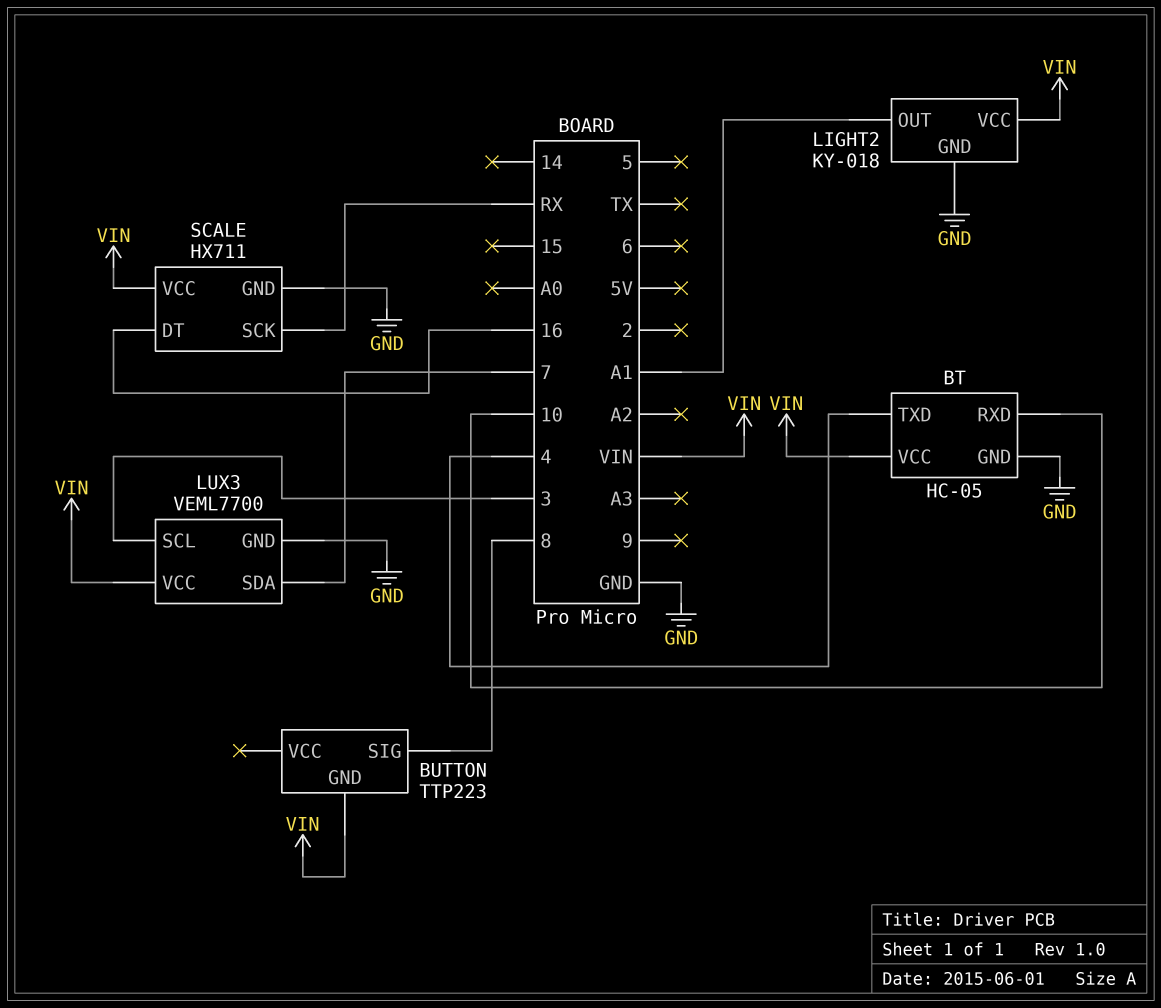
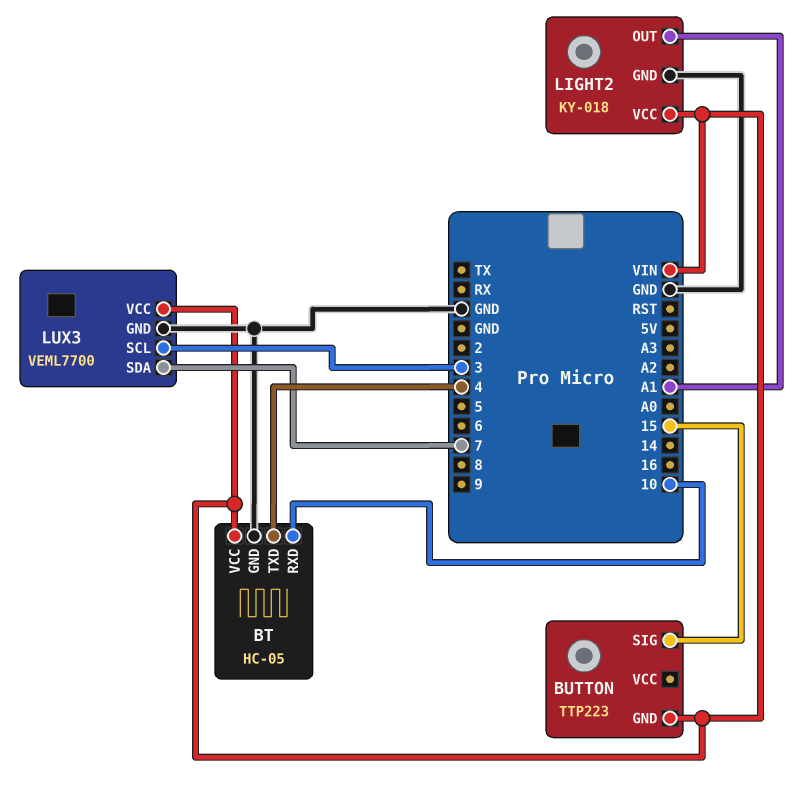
BUTTON pin SIG: 8 -> 15
SCALE: HX711 -> none
SCALE pin DT: 16 -> none
SCALE pin GND: GND -> none
SCALE pin SCK: RX -> none
SCALE pin VCC: VIN -> none

